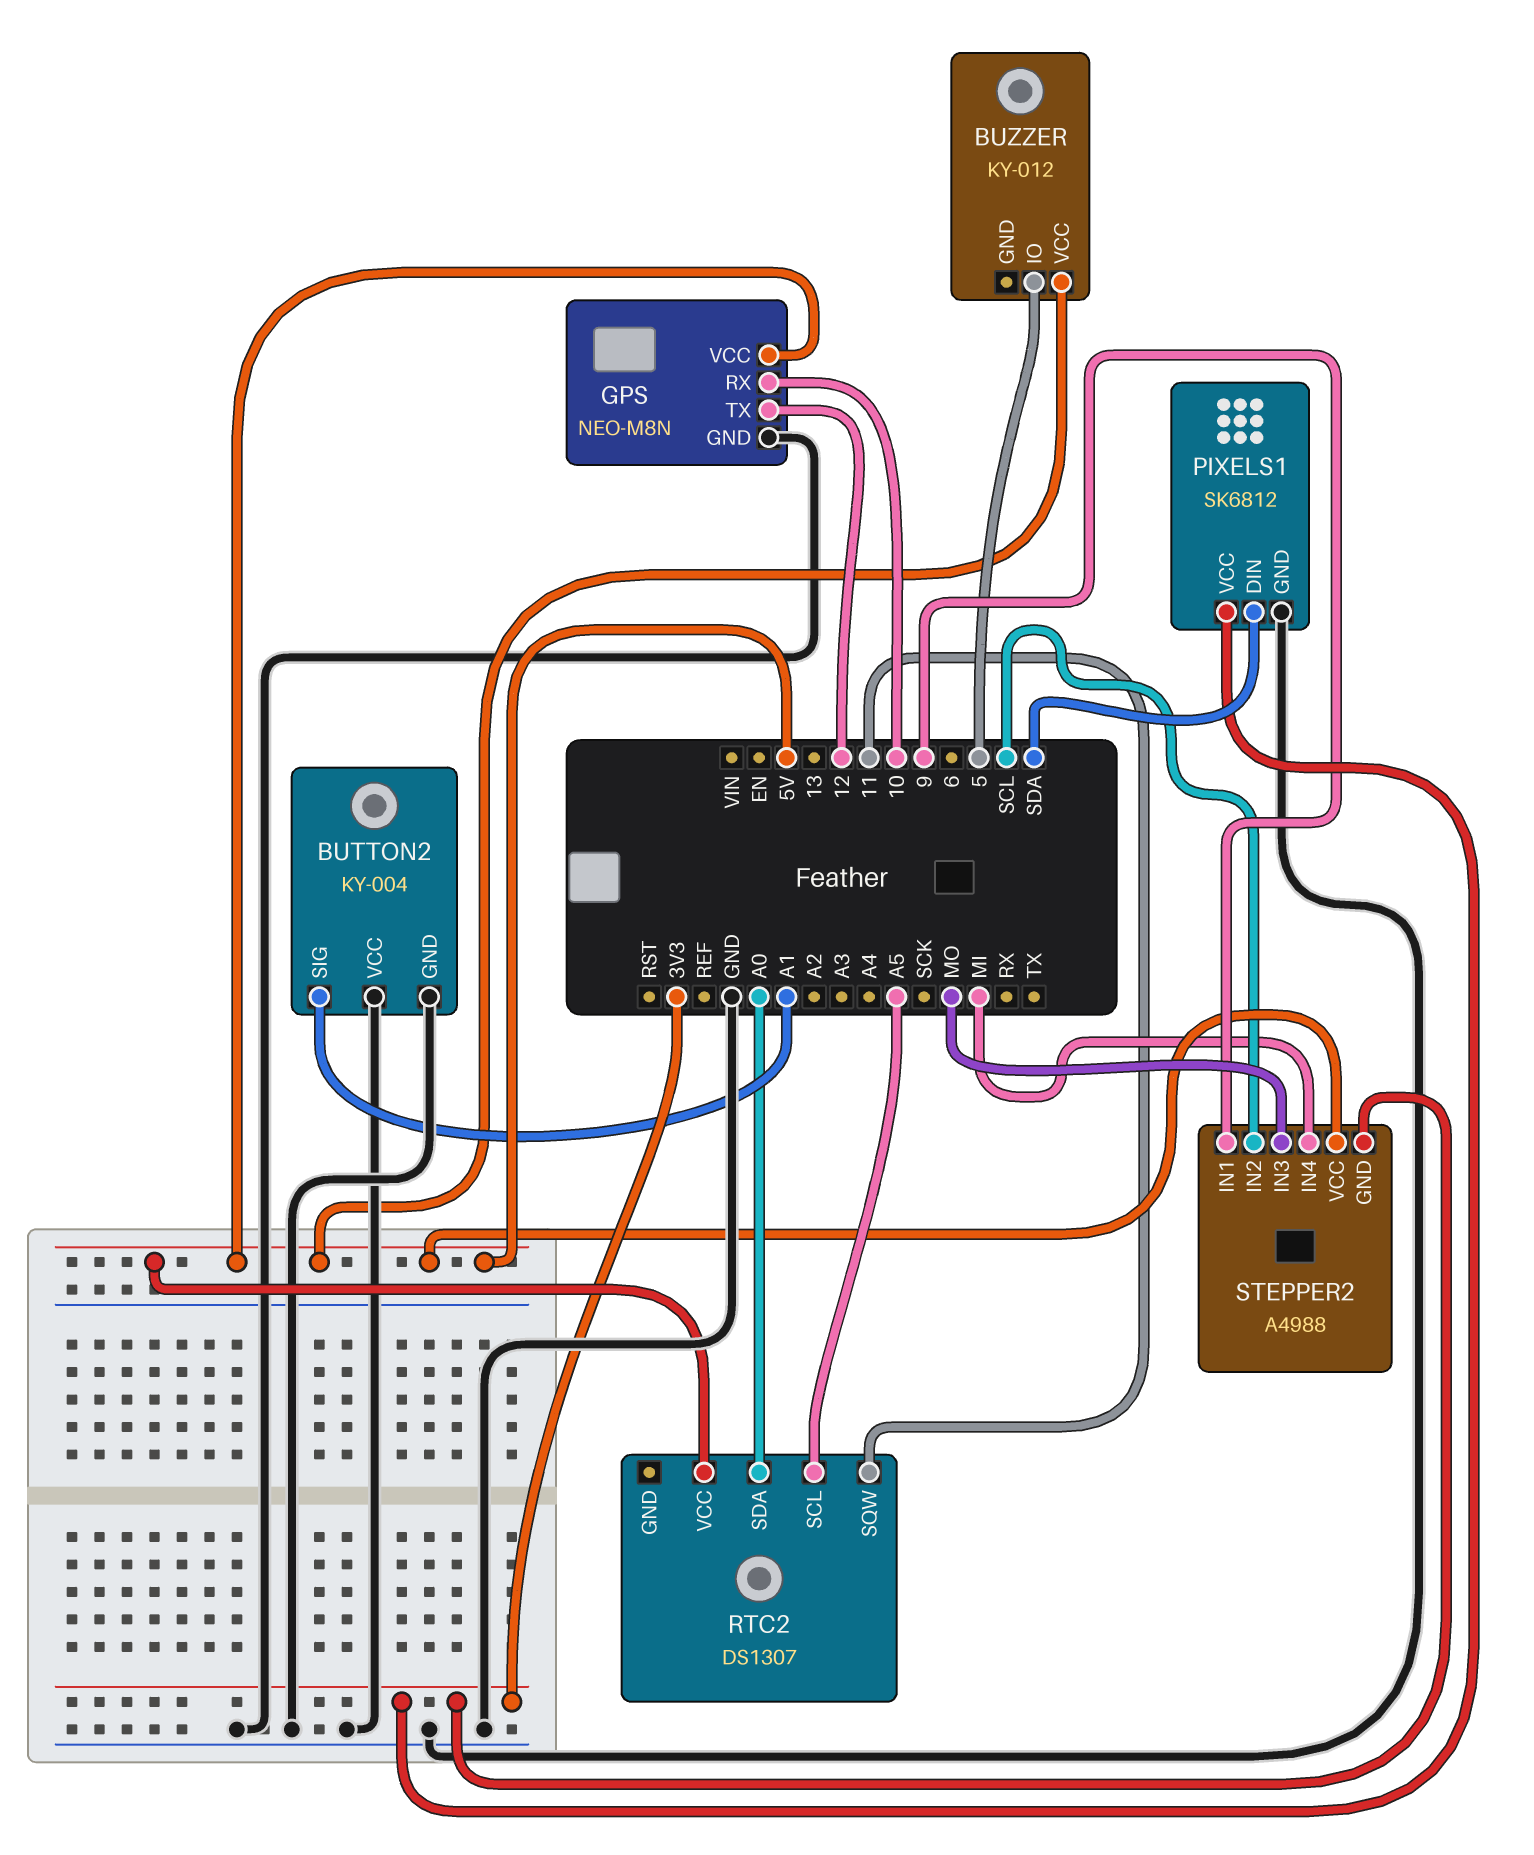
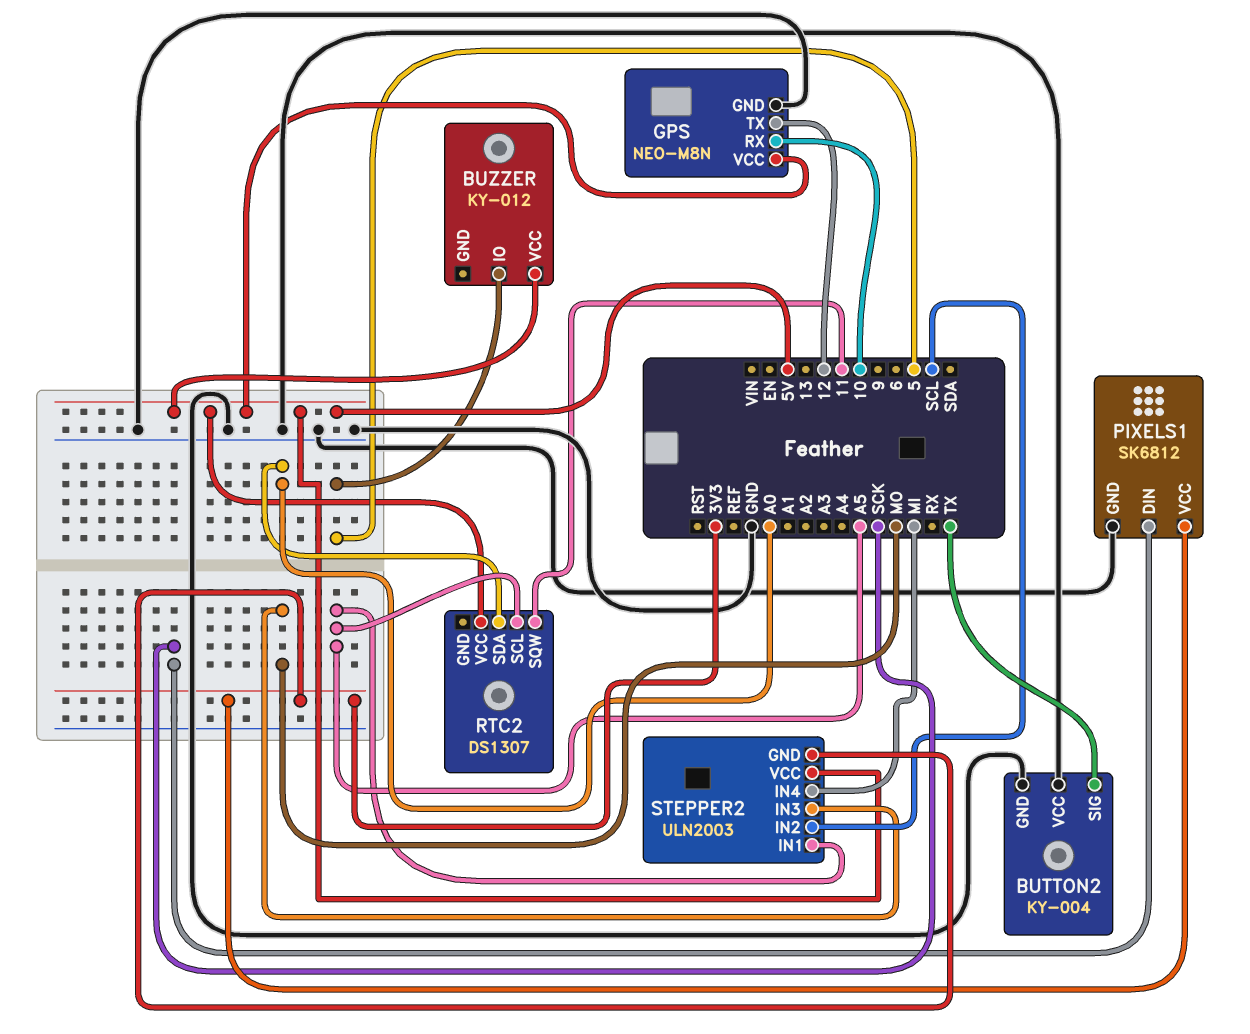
BUTTON2 pin SIG: A1 -> TX
PIXELS1 pin DIN: SDA -> SCK
STEPPER2: A4988 -> ULN2003
STEPPER2 pin IN1: 9 -> A5

